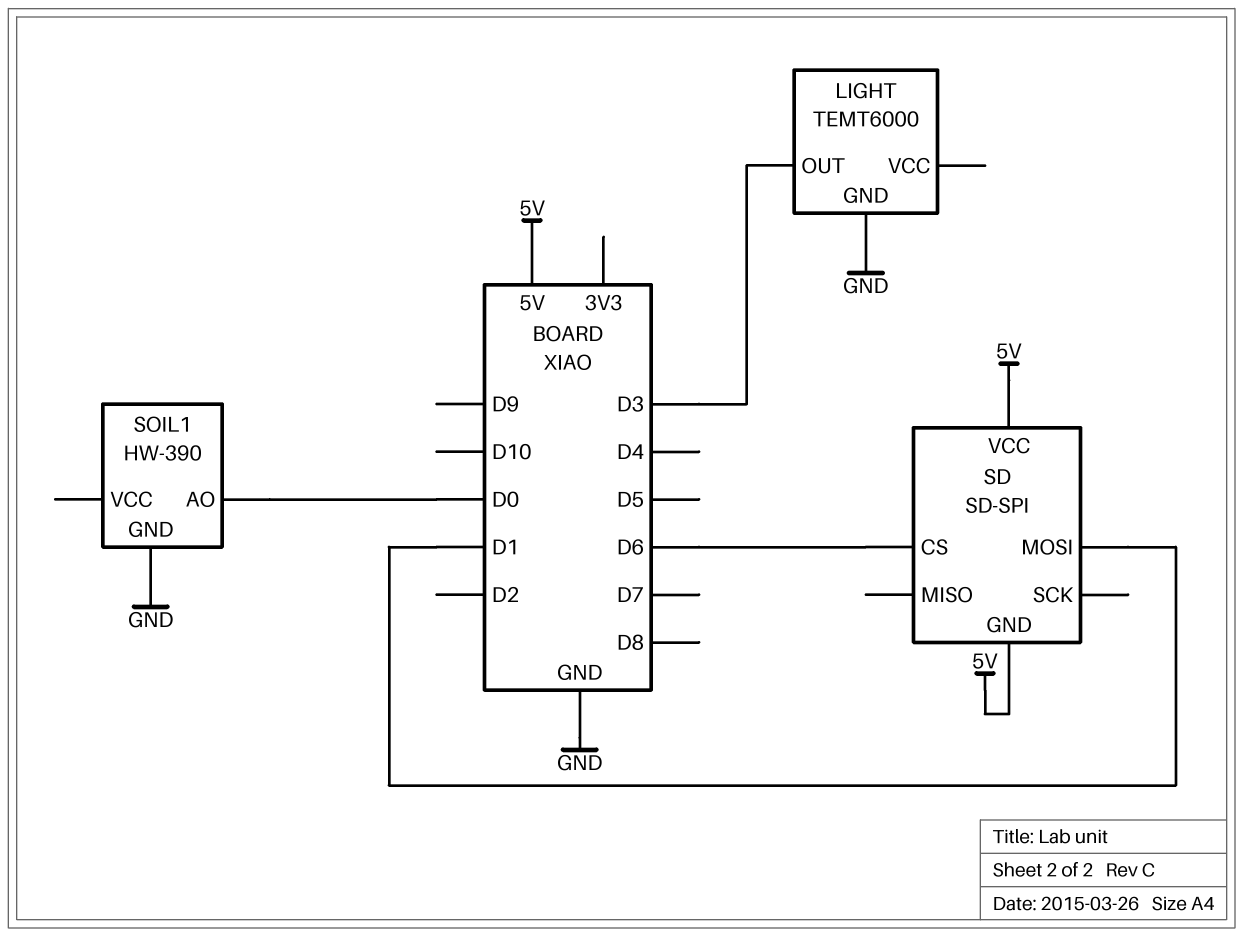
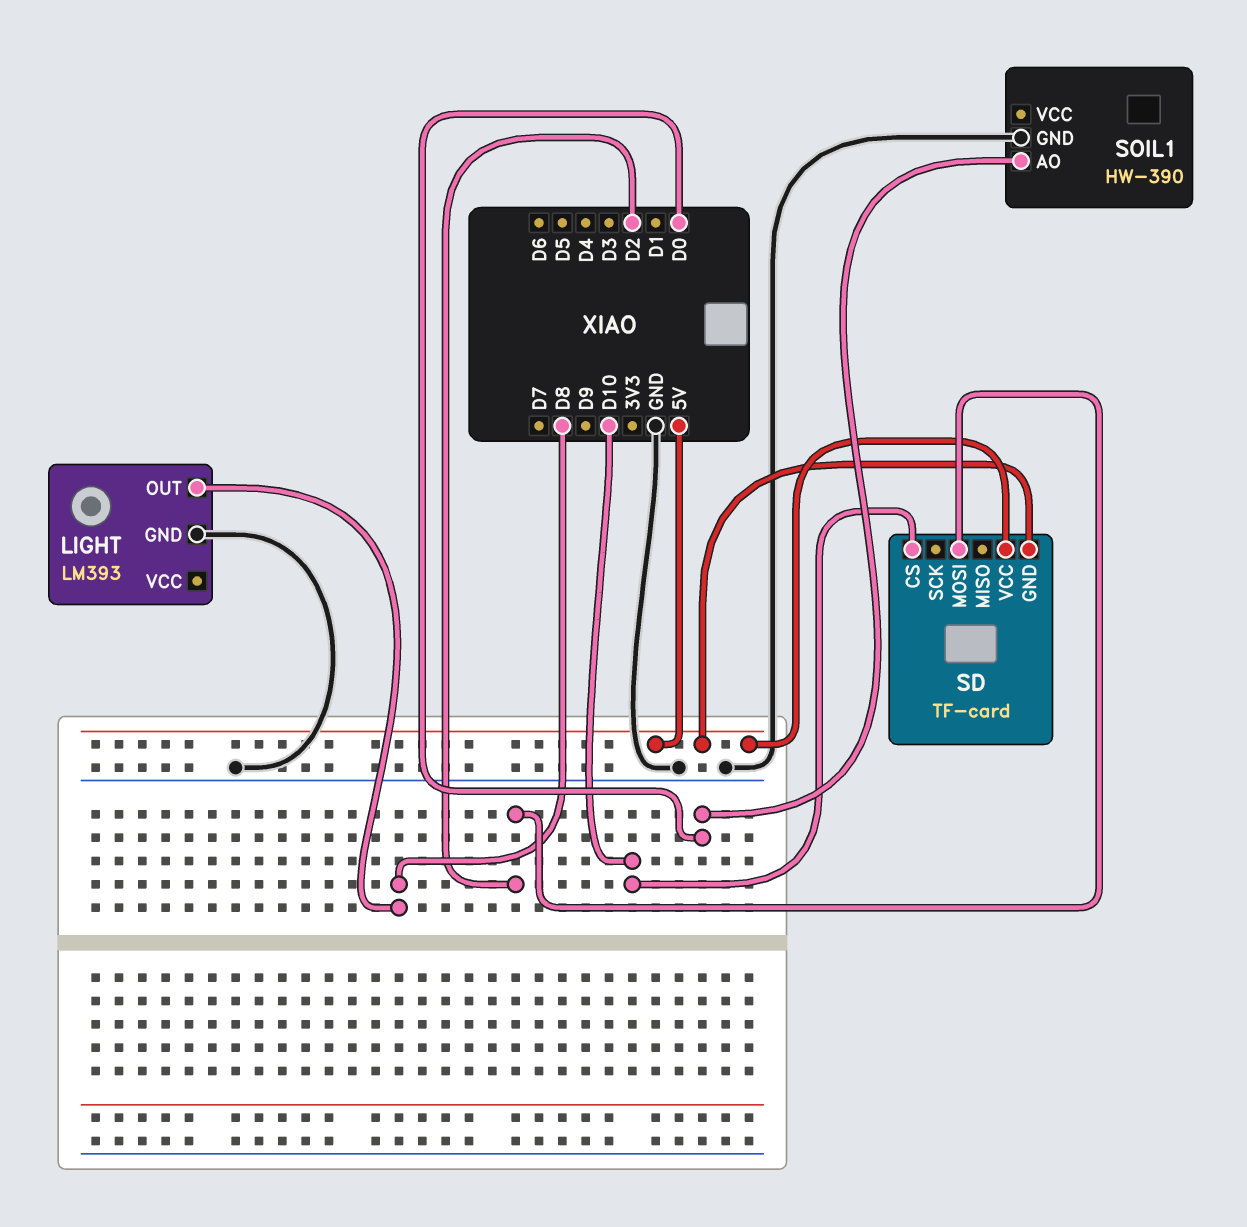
LIGHT: TEMT6000 -> LM393
LIGHT pin OUT: D3 -> D8
SD: SD-SPI -> TF-card
SD pin CS: D6 -> D10
SD pin MOSI: D1 -> D2

